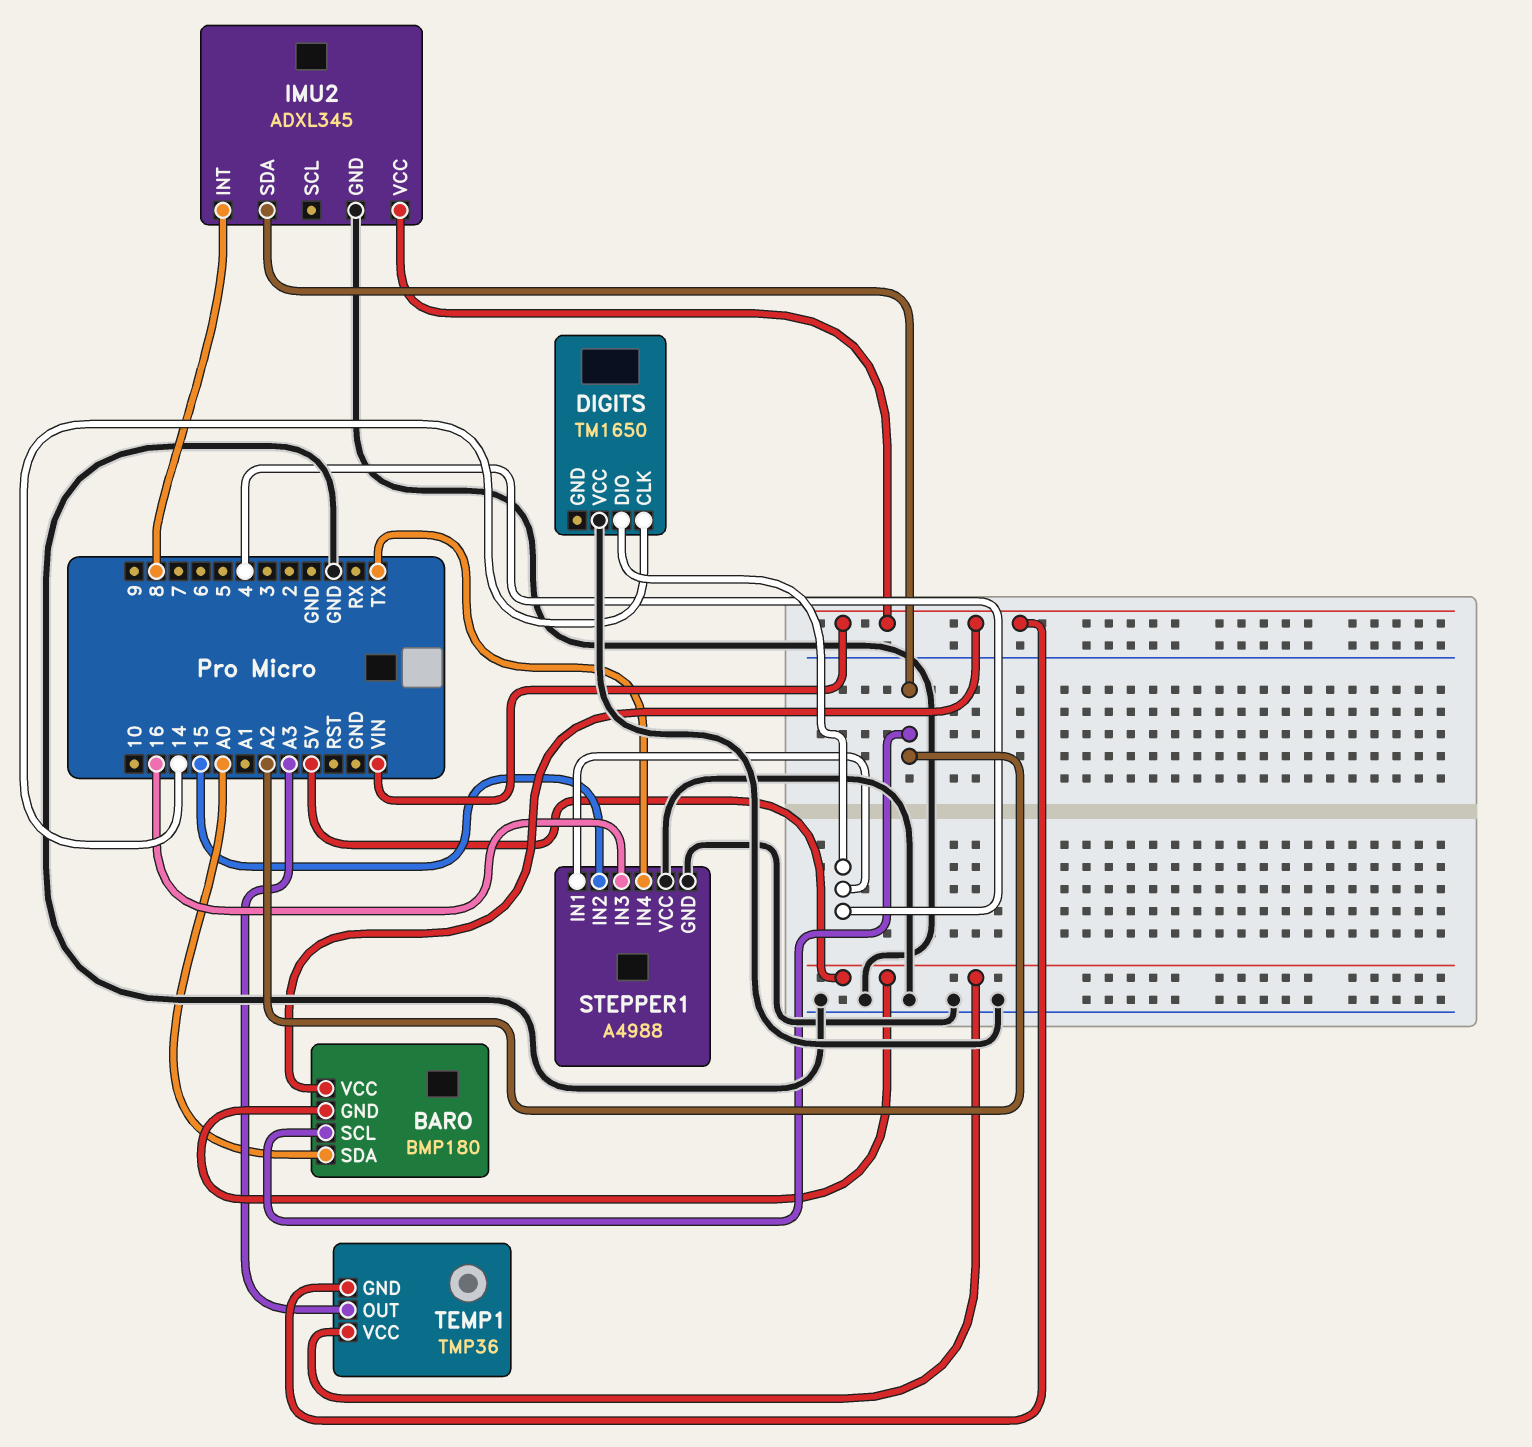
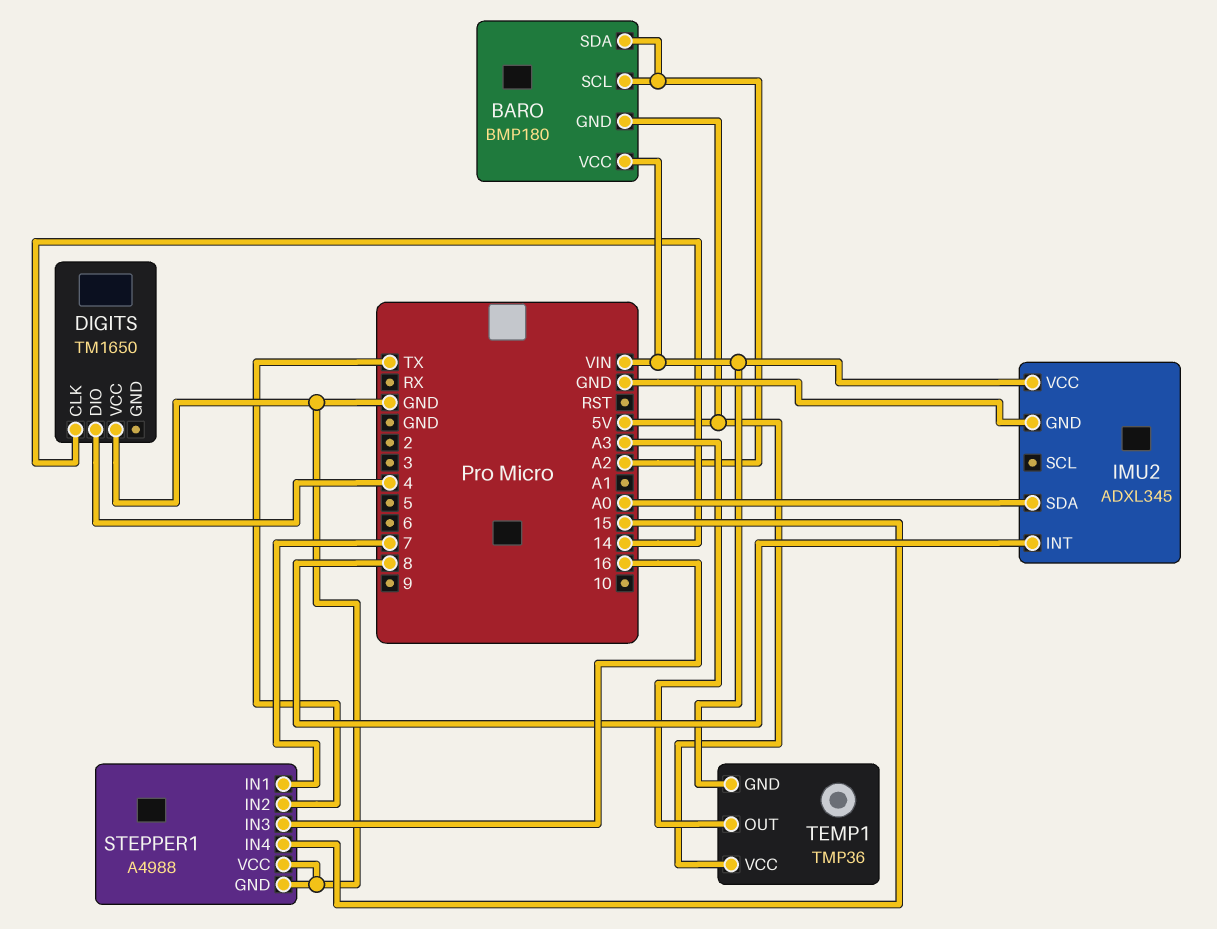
BARO pin SDA: A0 -> A2
IMU2 pin SDA: A2 -> A0
STEPPER1 pin IN1: 4 -> 7
STEPPER1 pin IN2: 15 -> TX
STEPPER1 pin IN4: TX -> 15

